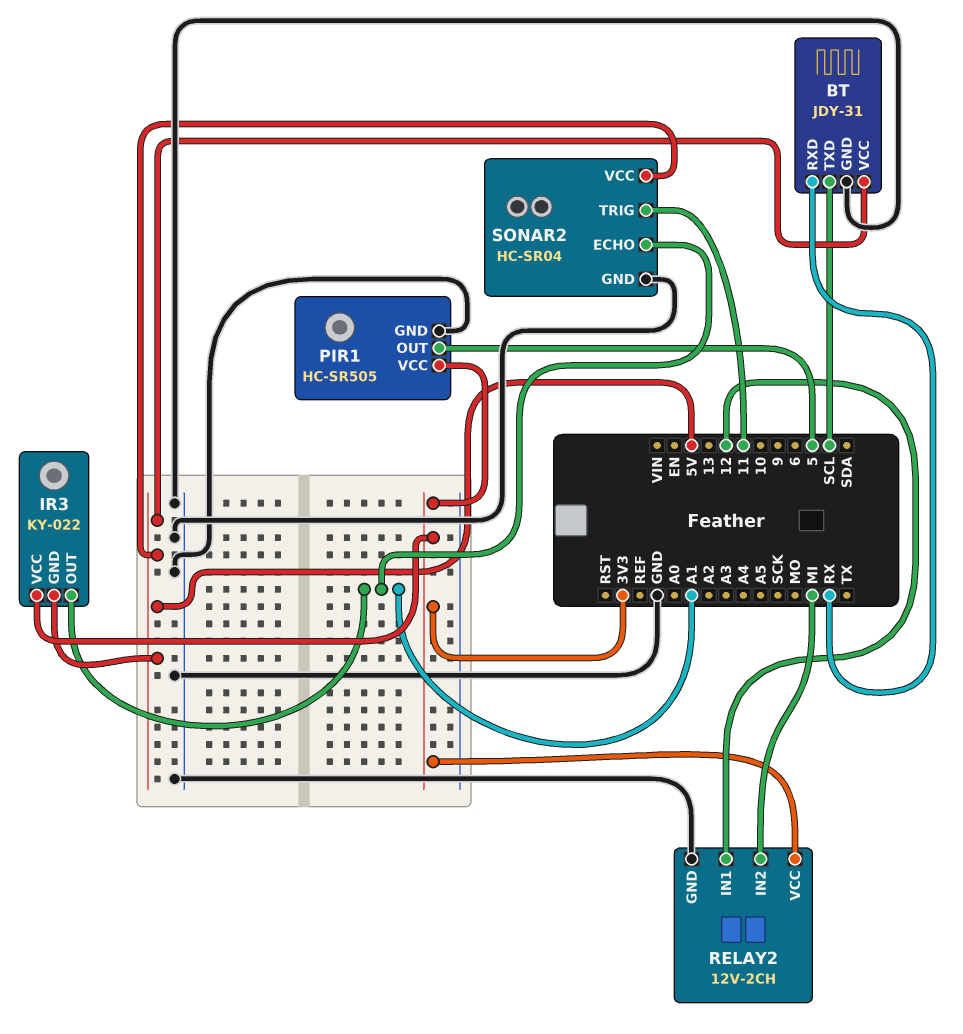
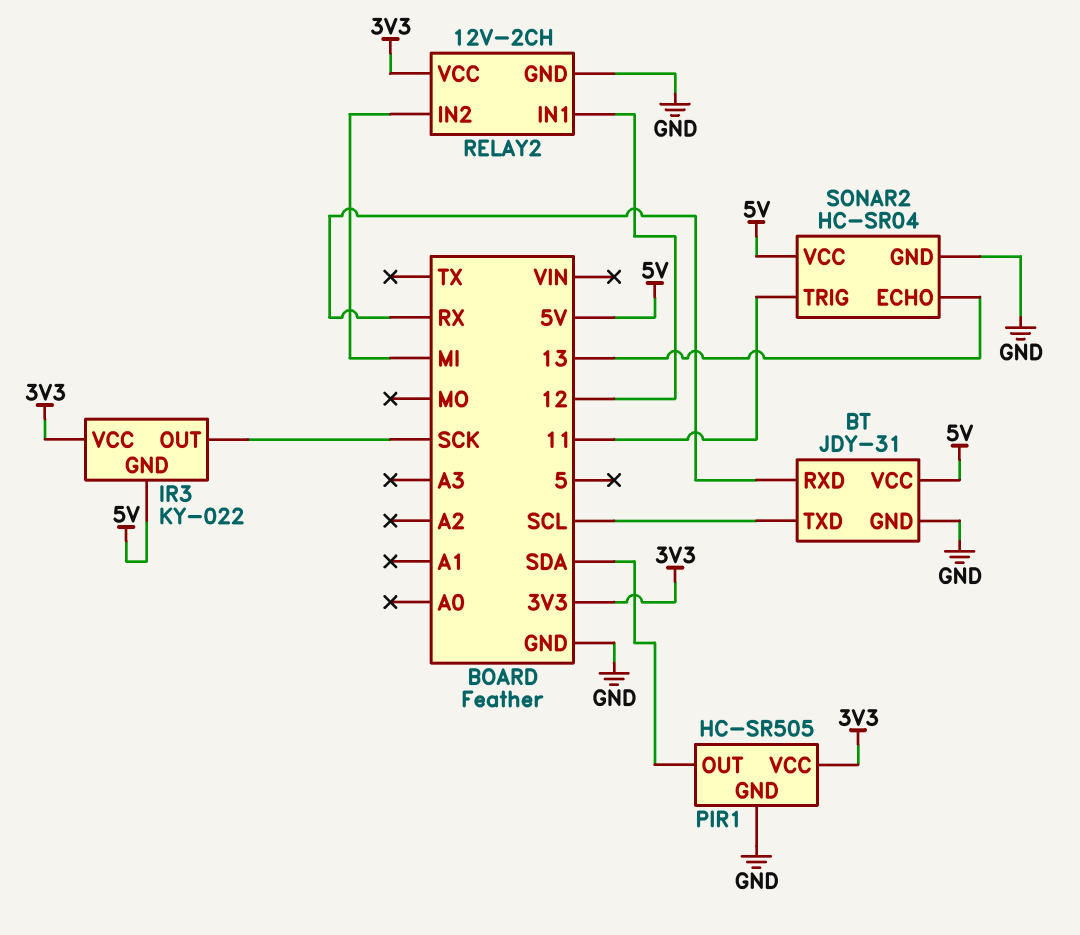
IR3 pin OUT: A1 -> SCK
PIR1 pin OUT: 5 -> SDA
SONAR2 pin ECHO: A1 -> 13

